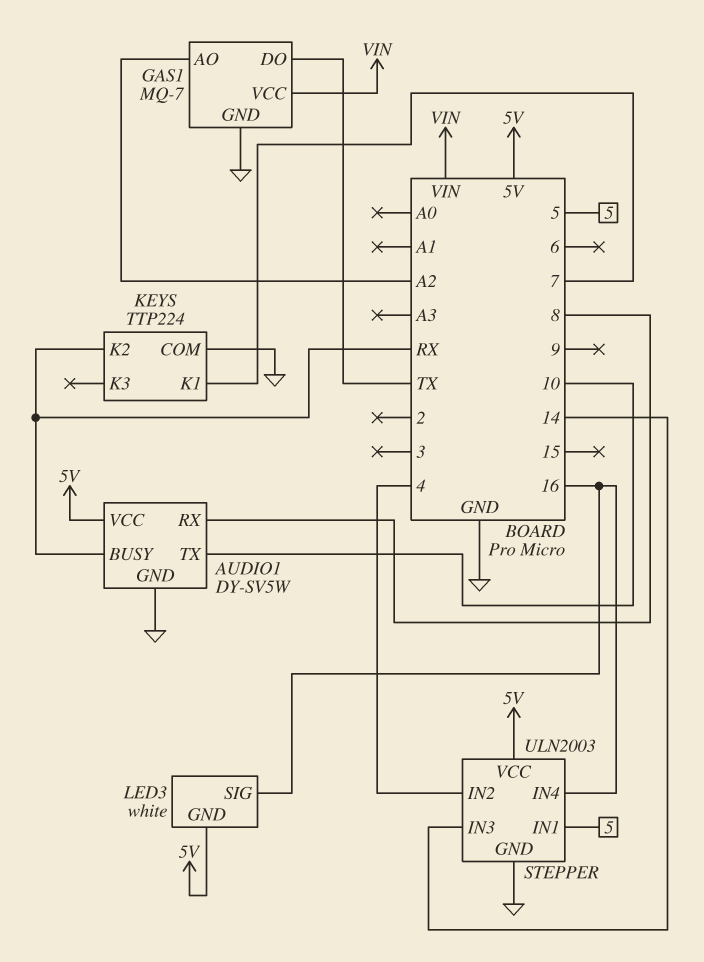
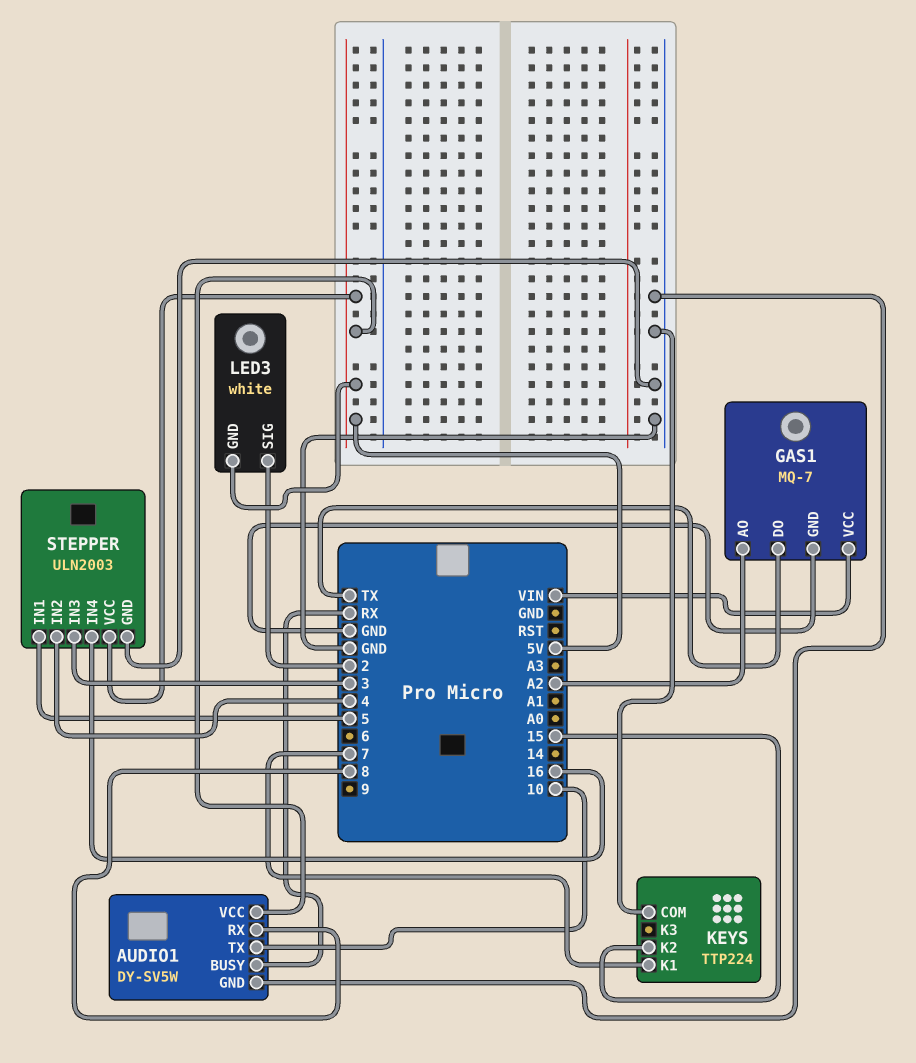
KEYS pin K2: RX -> 15
LED3 pin SIG: 16 -> 2
STEPPER pin IN3: 14 -> 3

